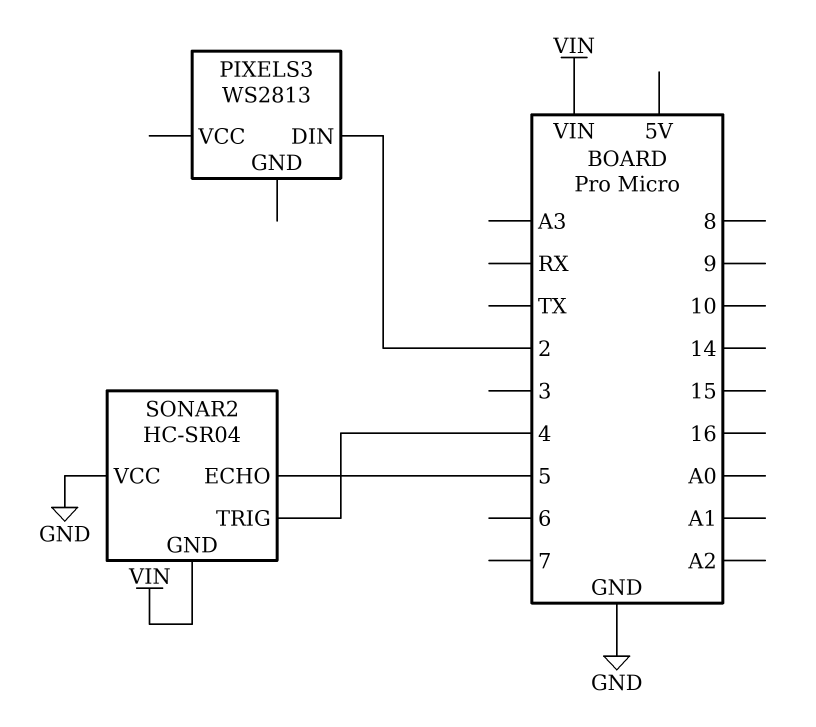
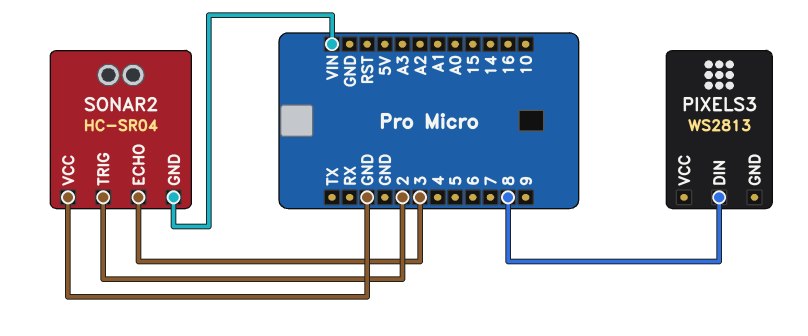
PIXELS3 pin DIN: 2 -> 8
SONAR2 pin ECHO: 5 -> 3
SONAR2 pin TRIG: 4 -> 2

